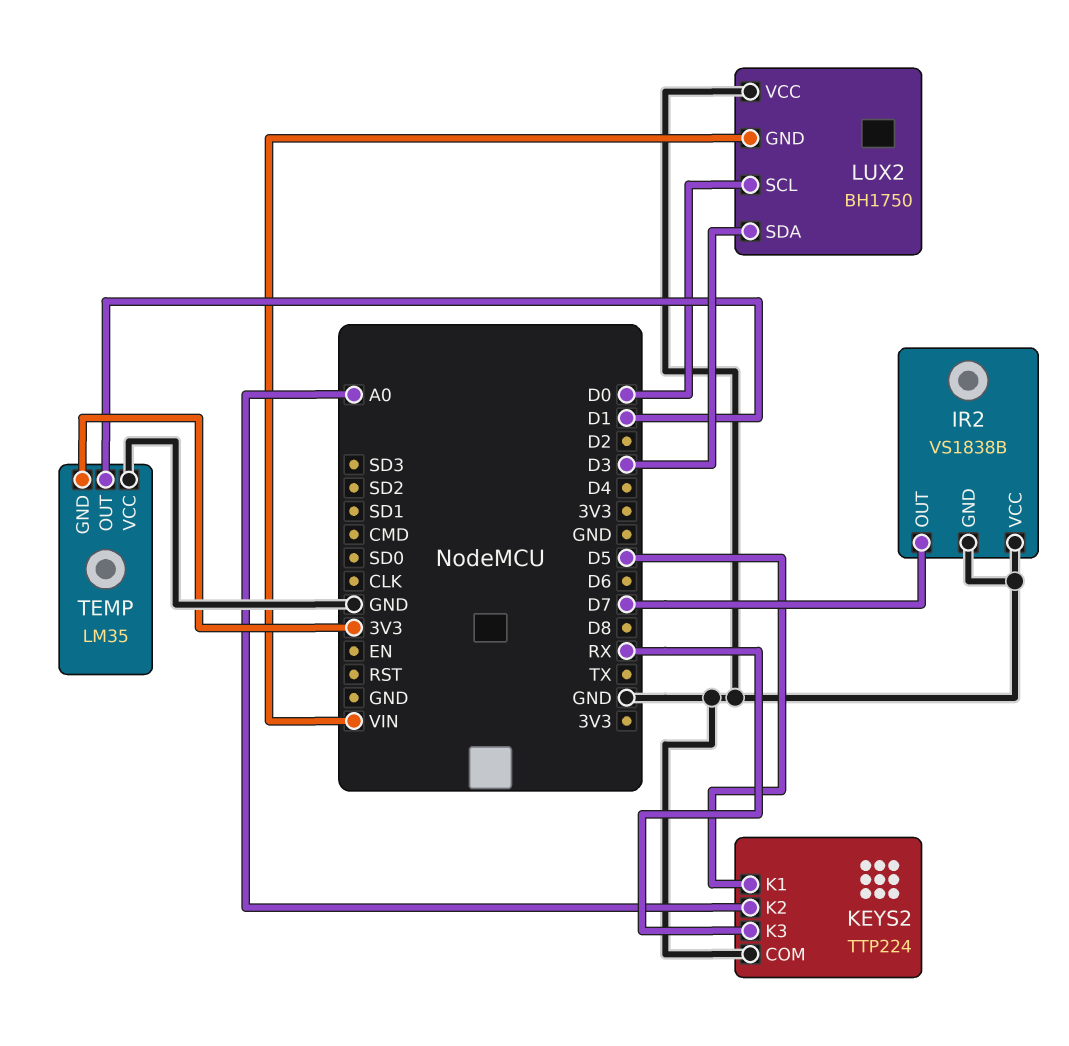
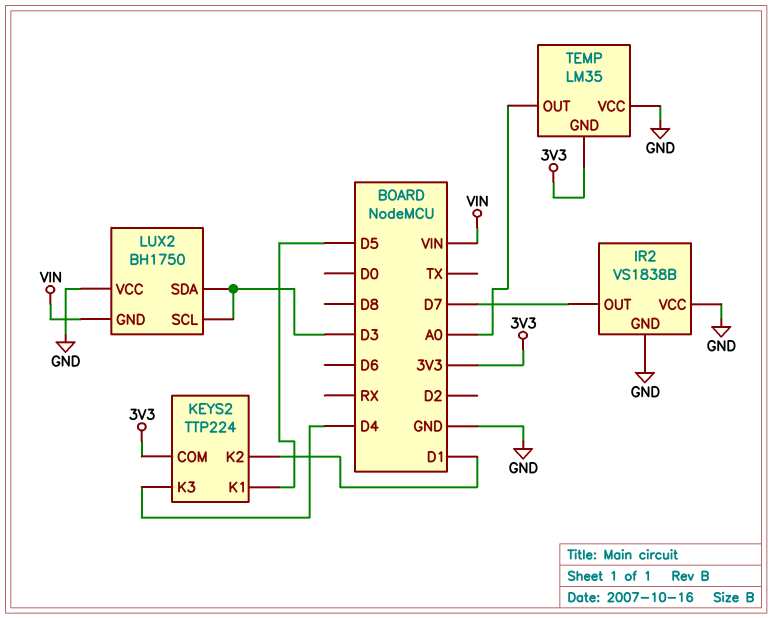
KEYS2 pin COM: GND -> 3V3
KEYS2 pin K2: A0 -> D1
KEYS2 pin K3: RX -> D4
LUX2 pin SCL: D0 -> D3
TEMP pin OUT: D1 -> A0

